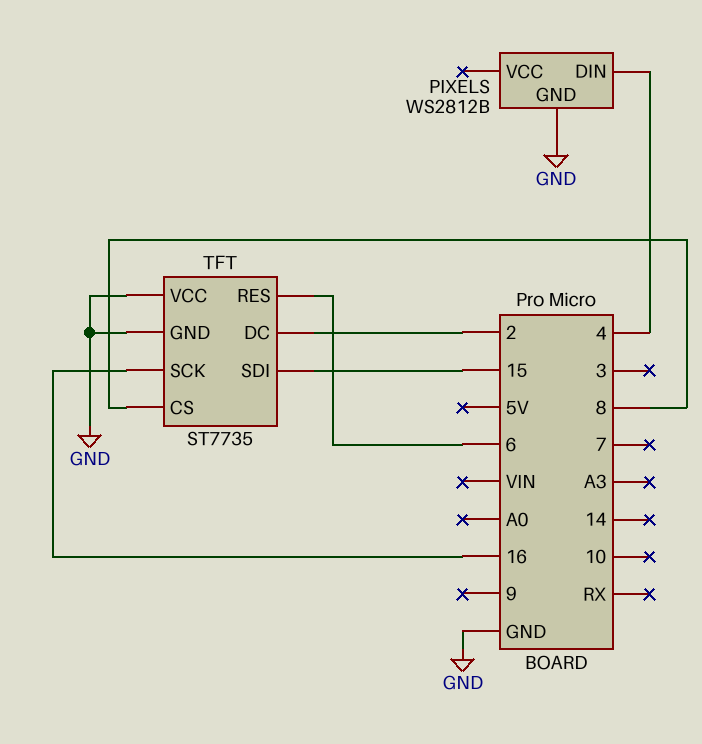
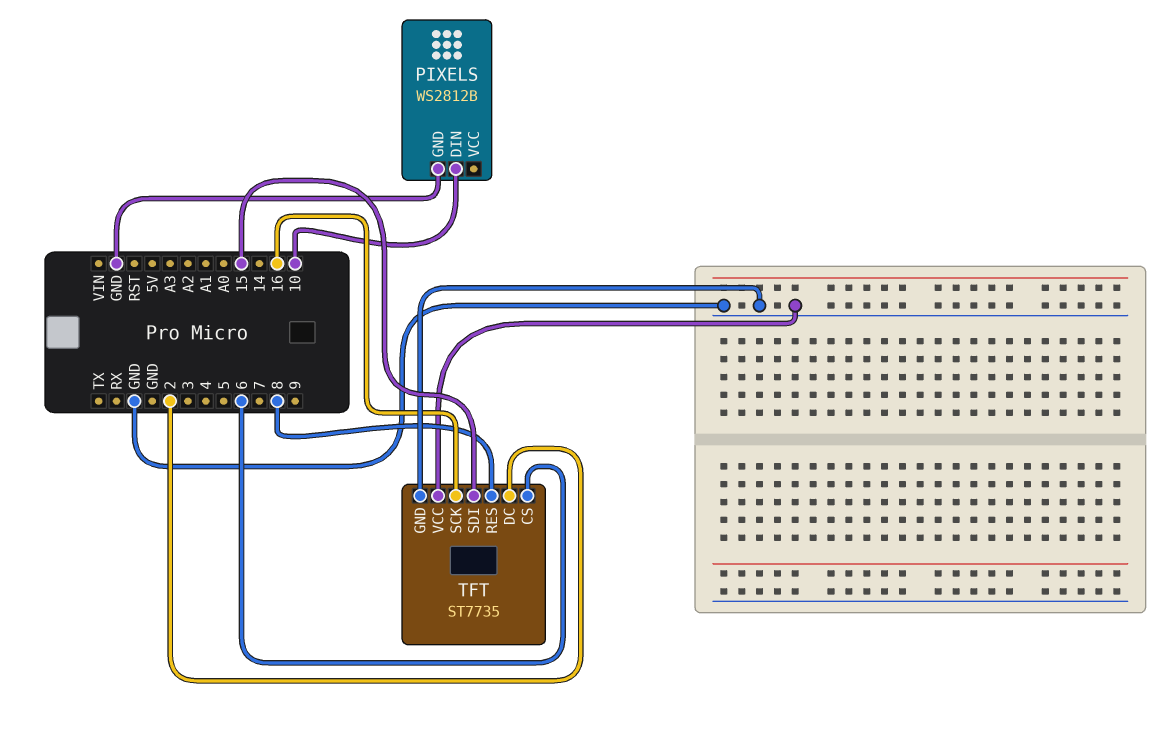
PIXELS pin DIN: 4 -> 10
TFT pin CS: 8 -> 6
TFT pin RES: 6 -> 8

